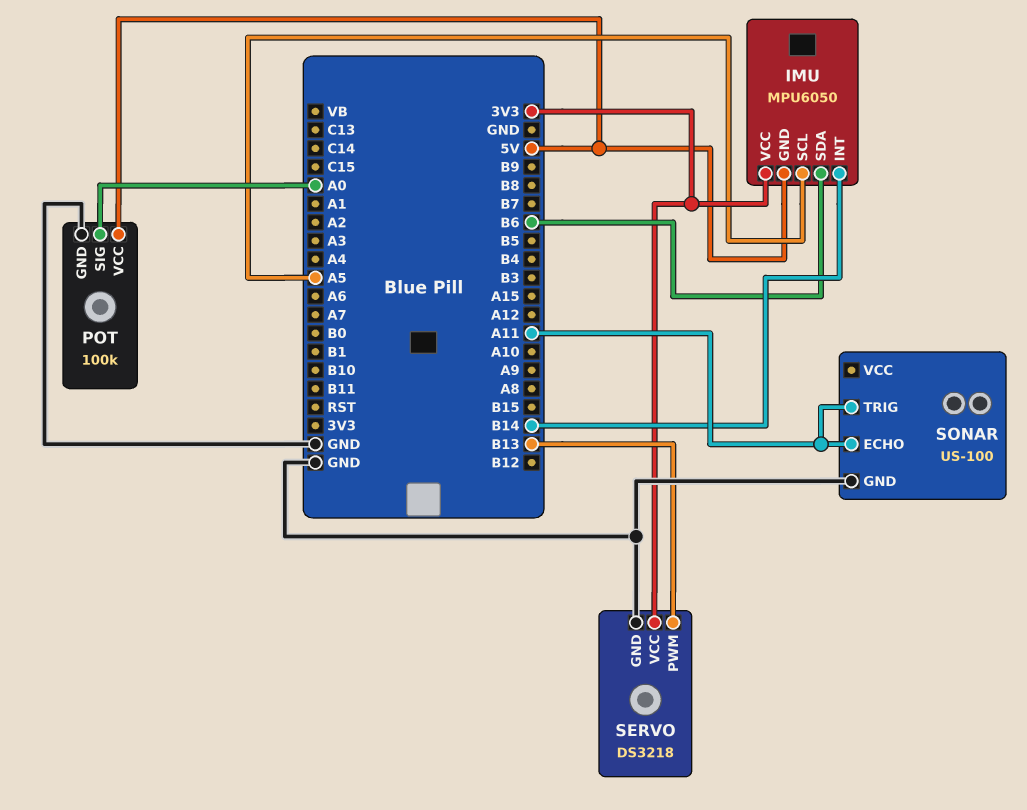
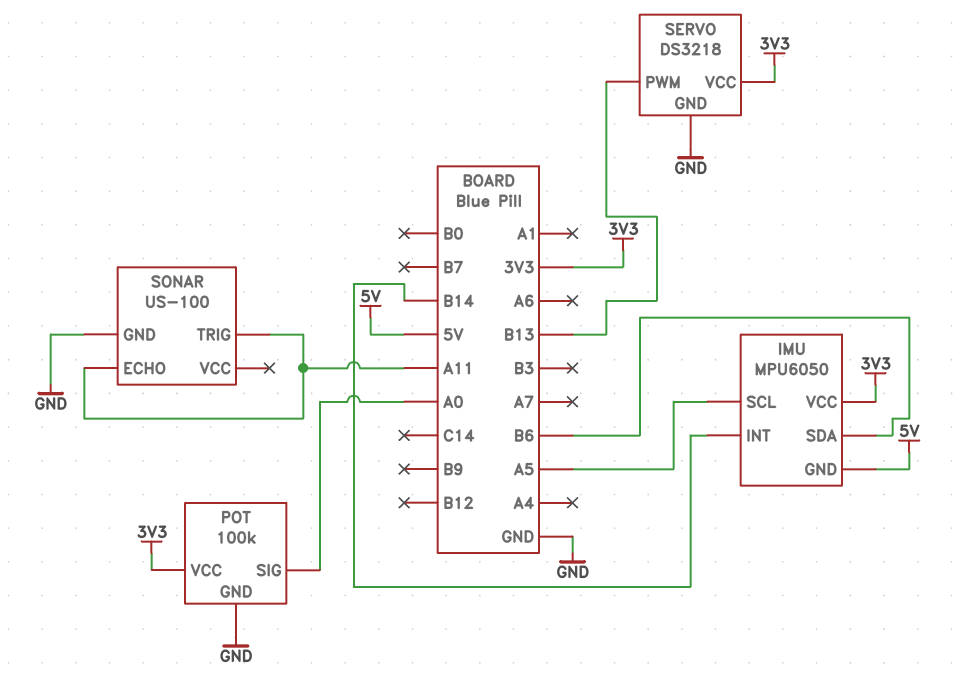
POT pin VCC: 5V -> 3V3

